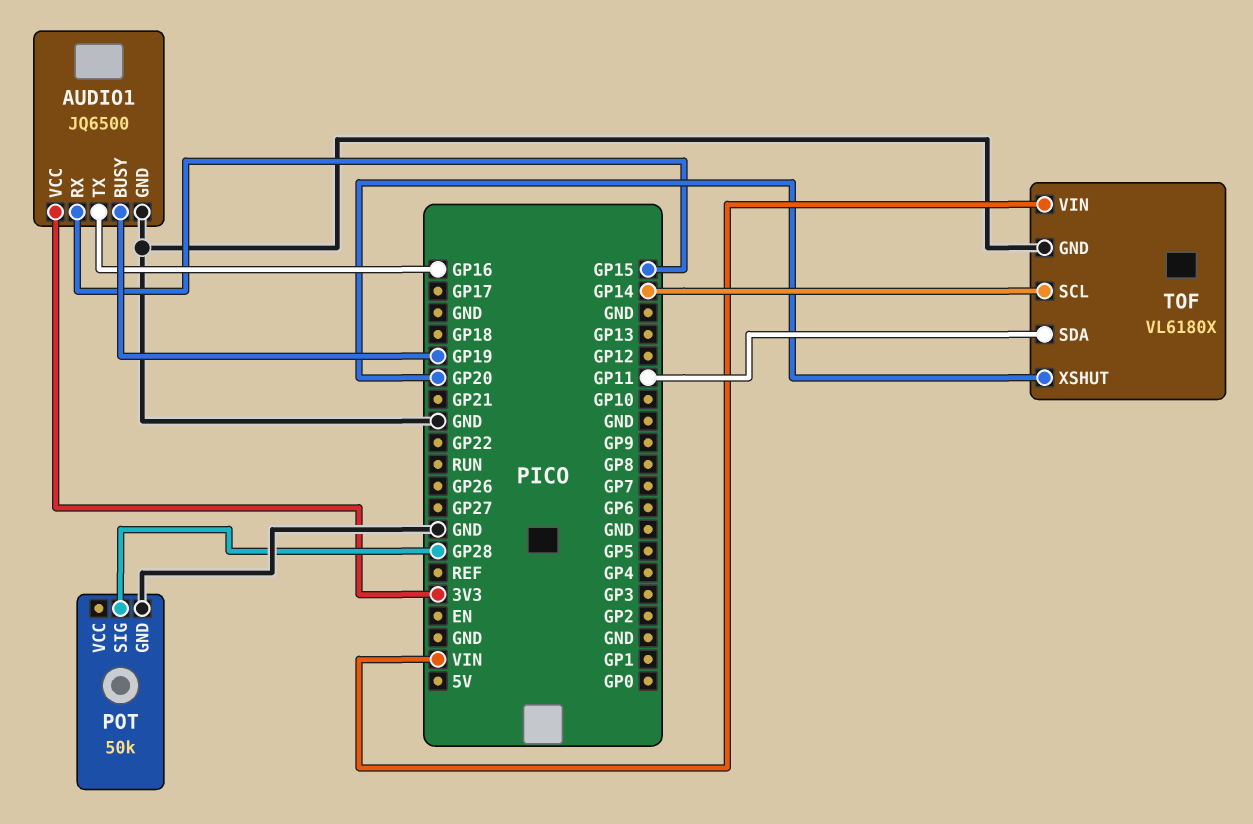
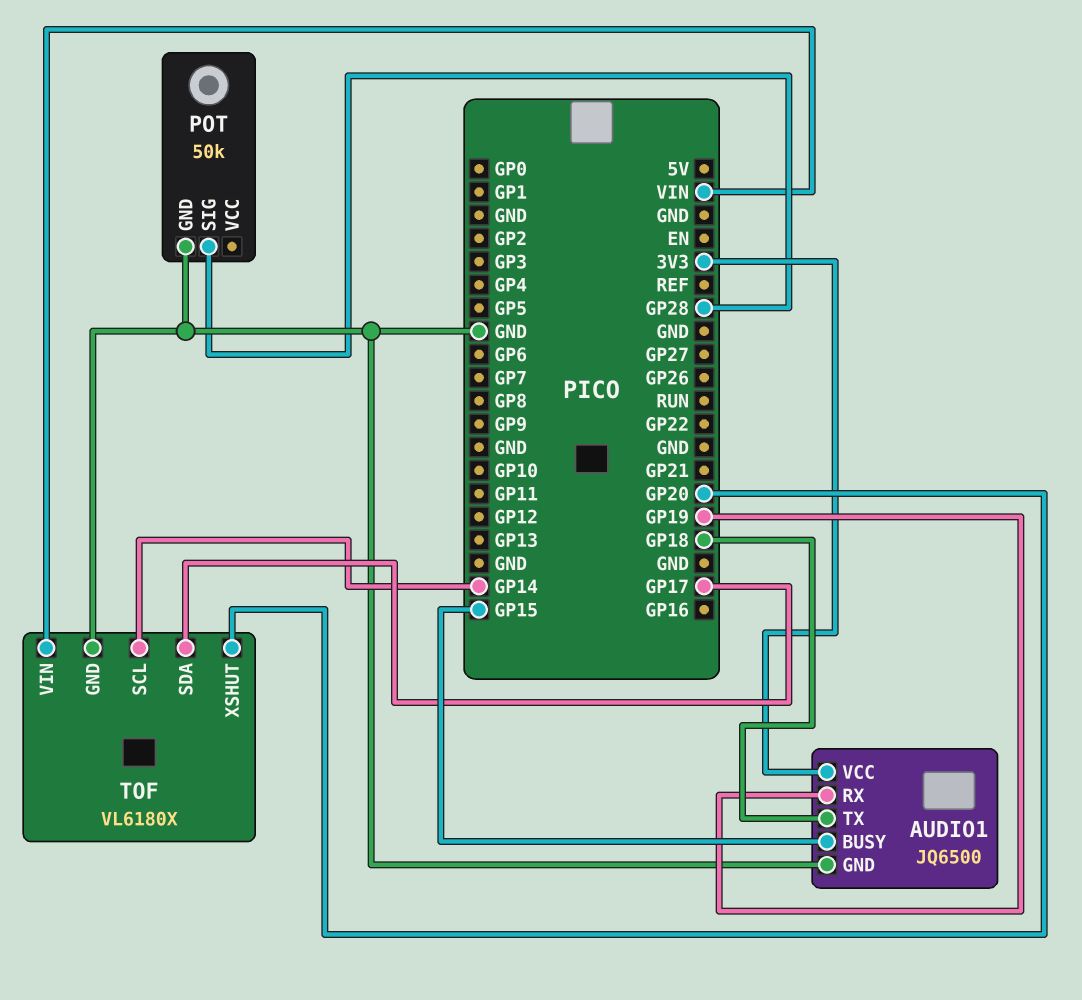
AUDIO1 pin BUSY: GP19 -> GP15
AUDIO1 pin RX: GP15 -> GP19
AUDIO1 pin TX: GP16 -> GP18
TOF pin SDA: GP11 -> GP17

